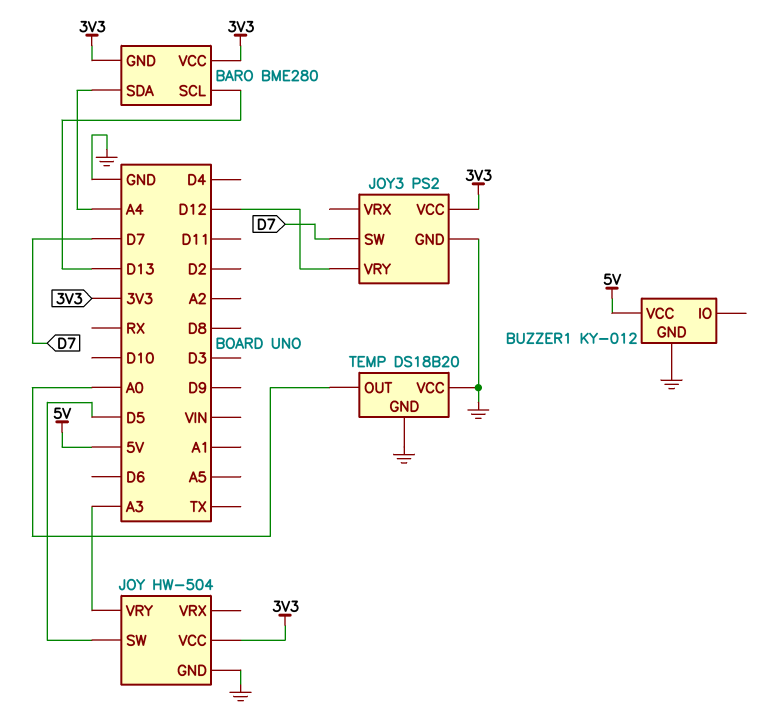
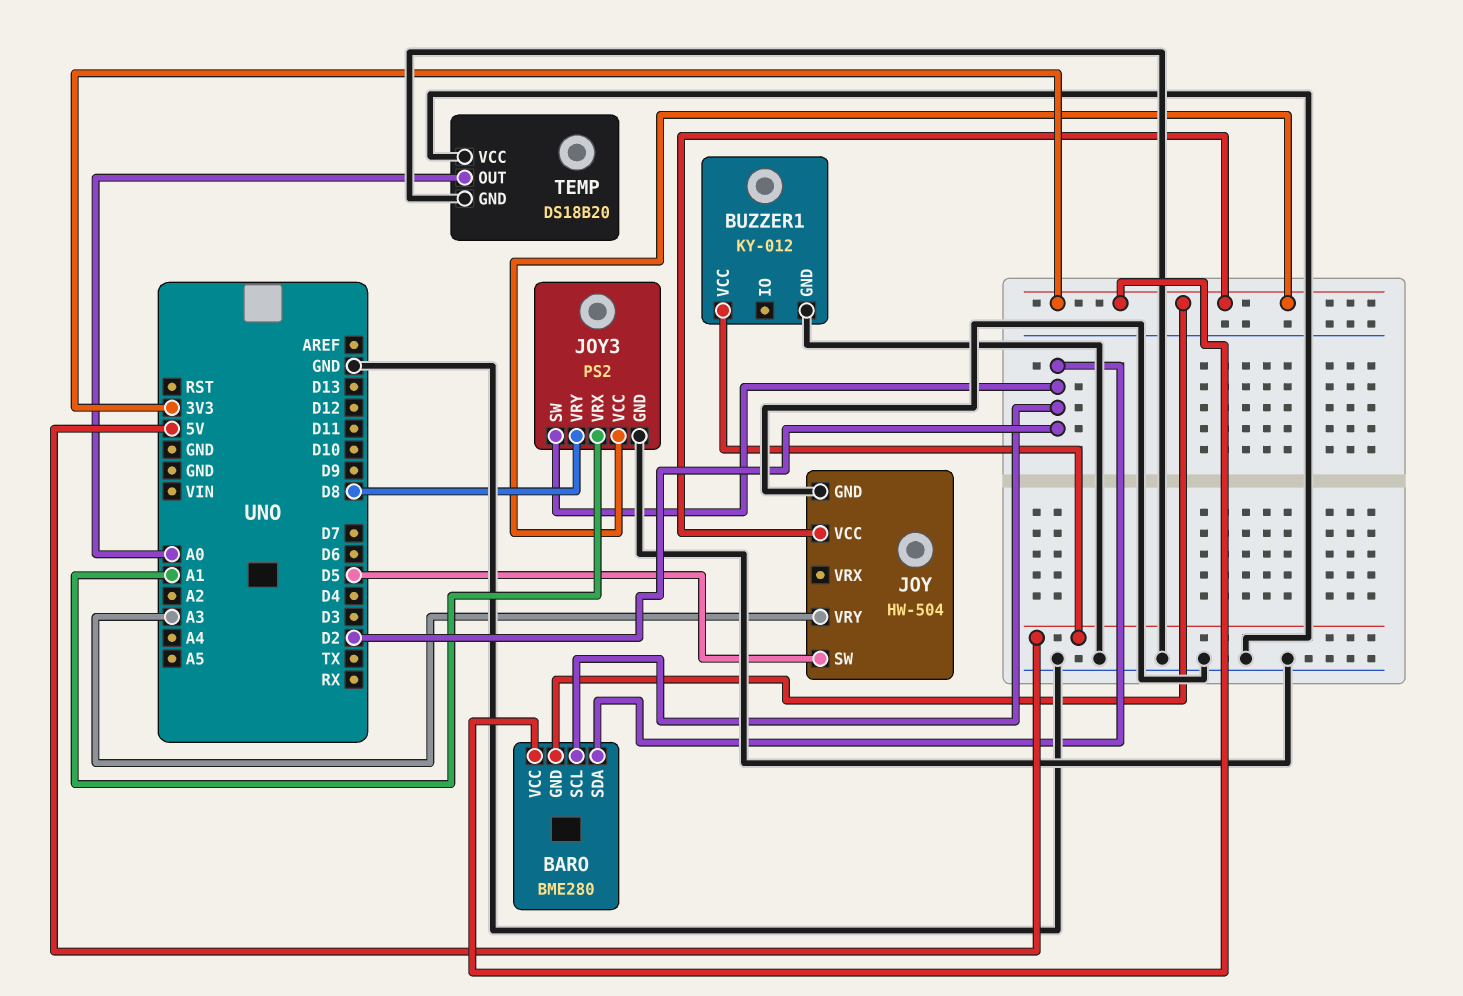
BARO pin SCL: D13 -> D2
BARO pin SDA: A4 -> D2
JOY3 pin SW: D7 -> D2
JOY3 pin VRX: none -> A1
JOY3 pin VRY: D12 -> D8

